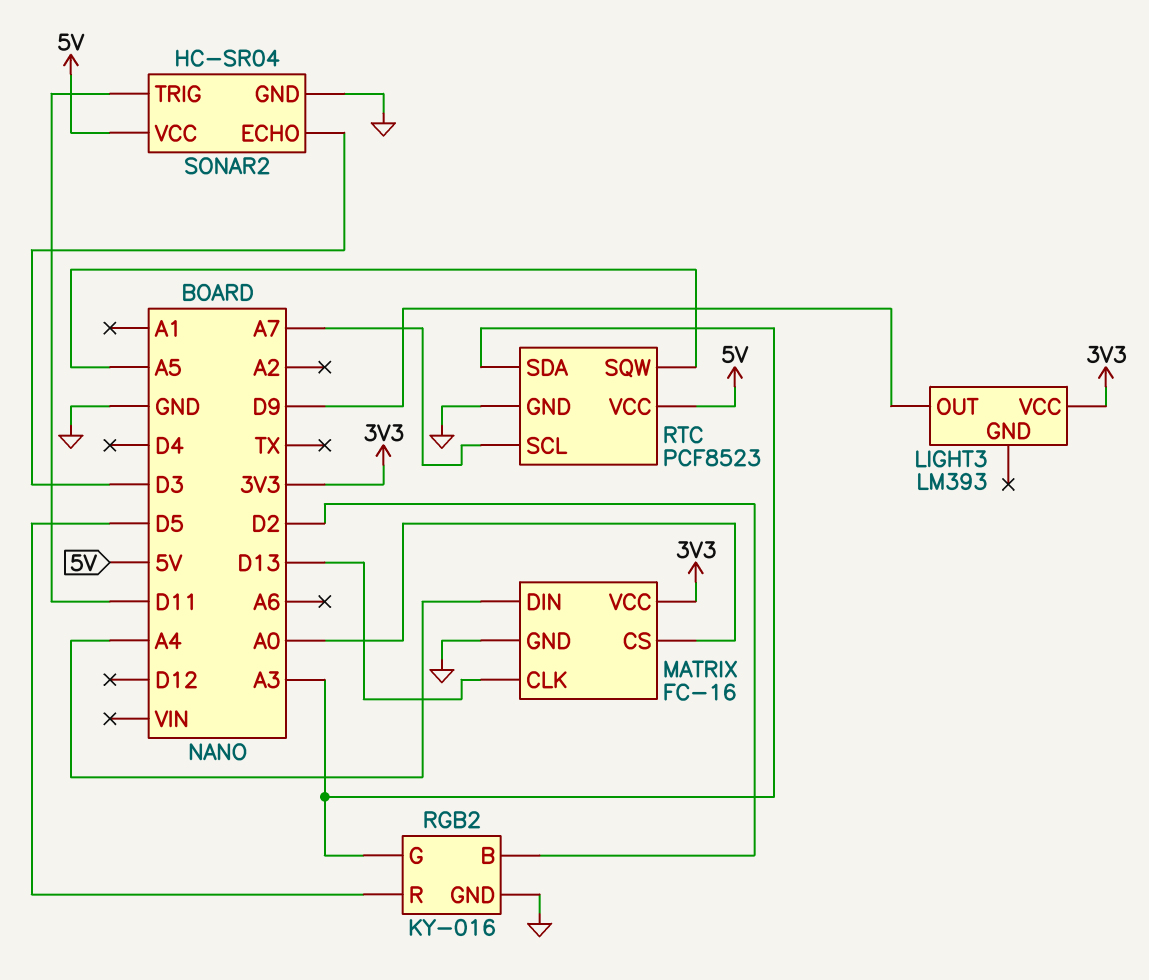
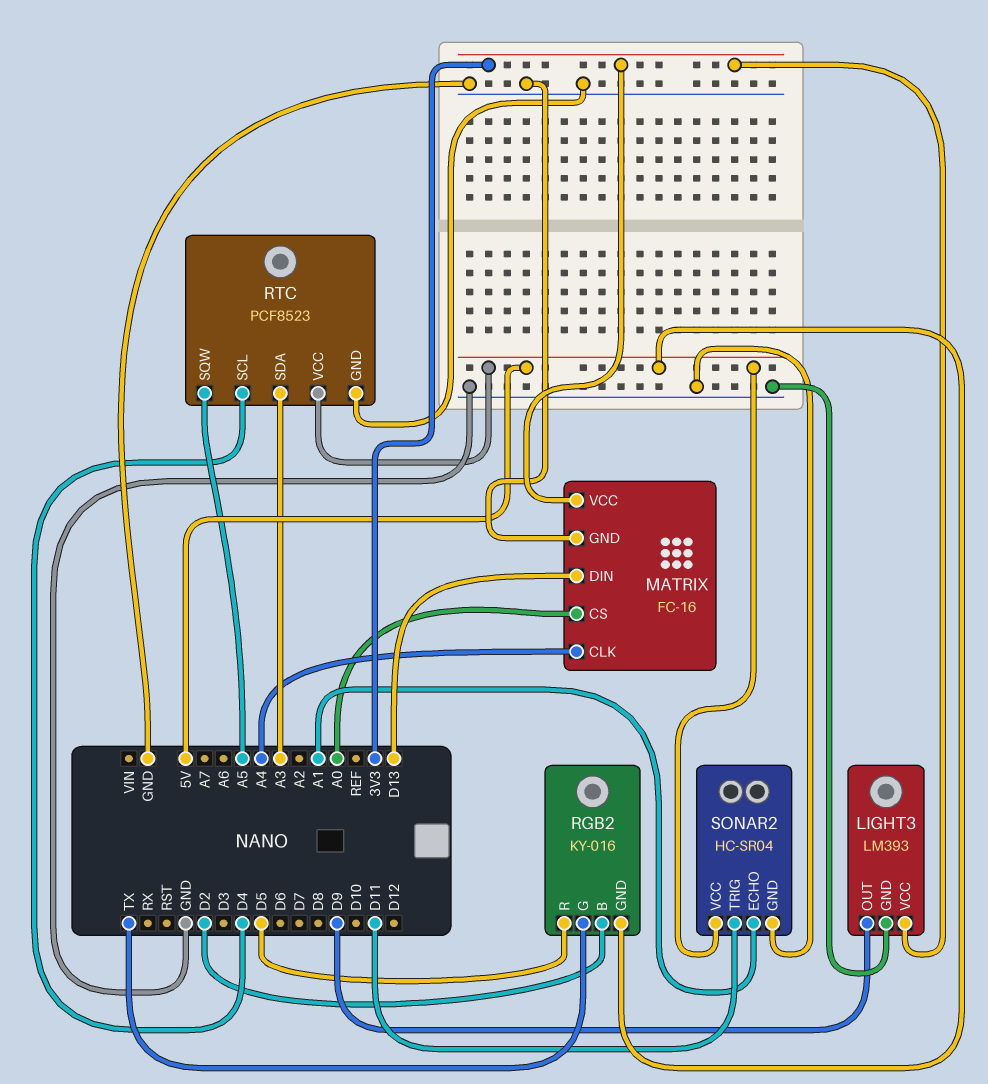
LIGHT3 pin GND: none -> GND
MATRIX pin CLK: D13 -> A4
MATRIX pin DIN: A4 -> D13
RGB2 pin G: A3 -> TX
RGB2 pin GND: GND -> 5V
RTC pin SCL: A7 -> D4
SONAR2 pin ECHO: D3 -> A1

